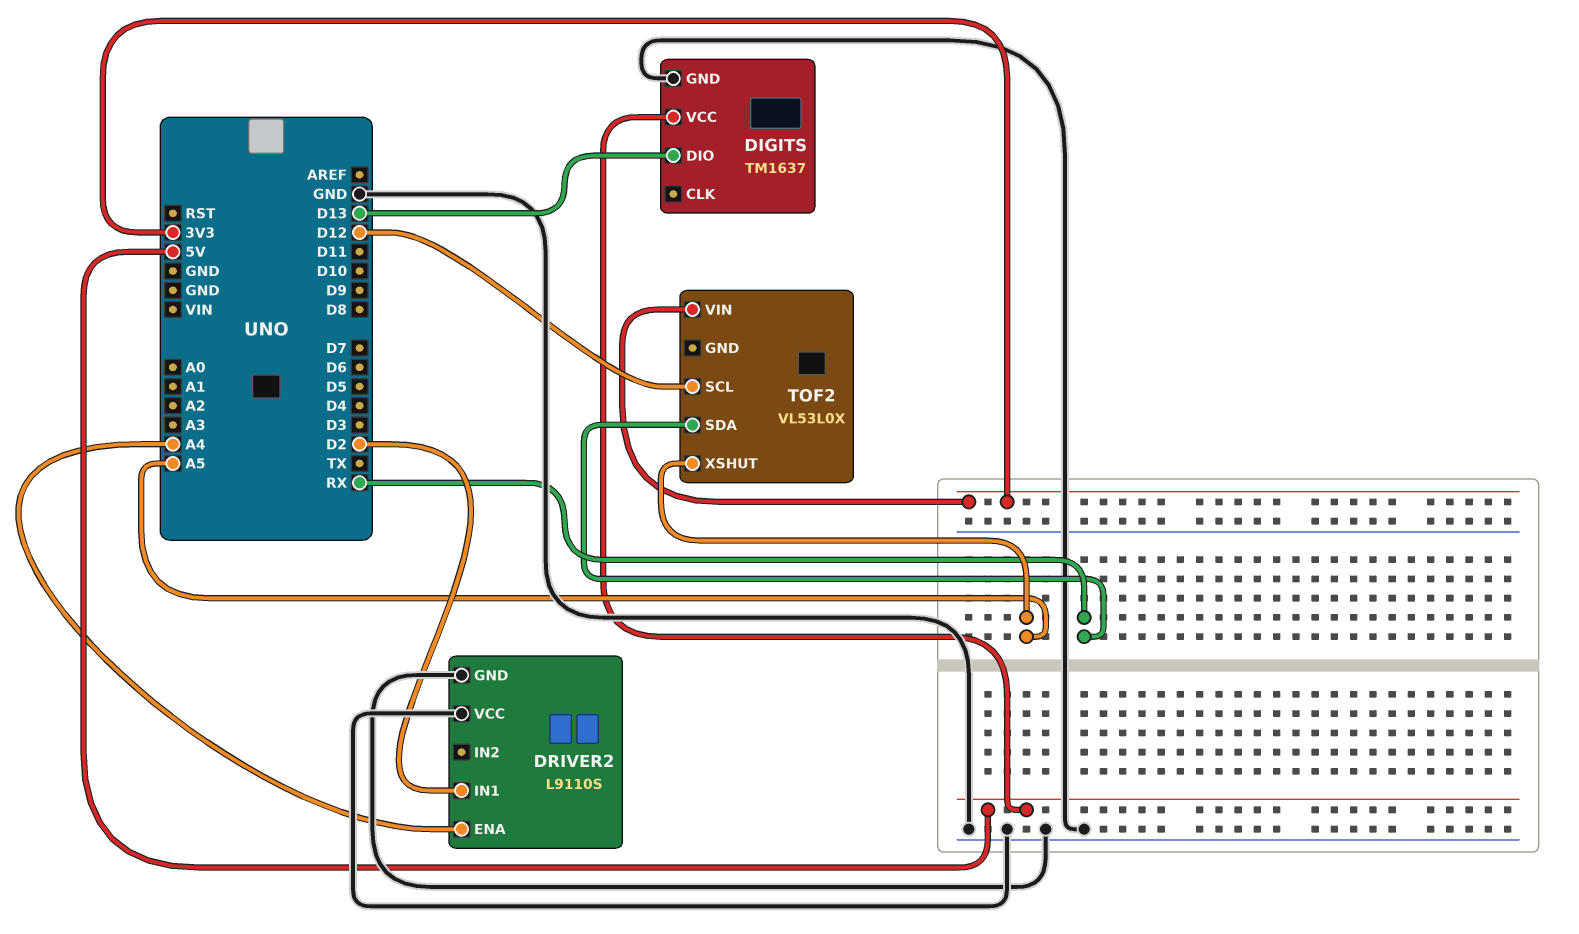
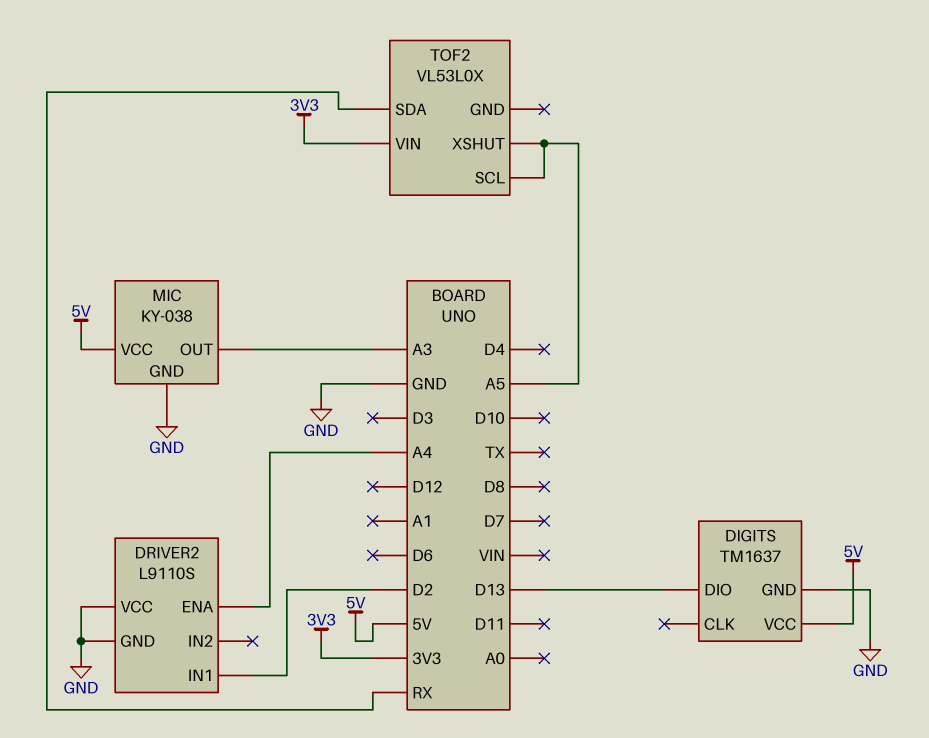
MIC: none -> KY-038
MIC pin GND: none -> GND
MIC pin OUT: none -> A3
MIC pin VCC: none -> 5V
TOF2 pin SCL: D12 -> A5

